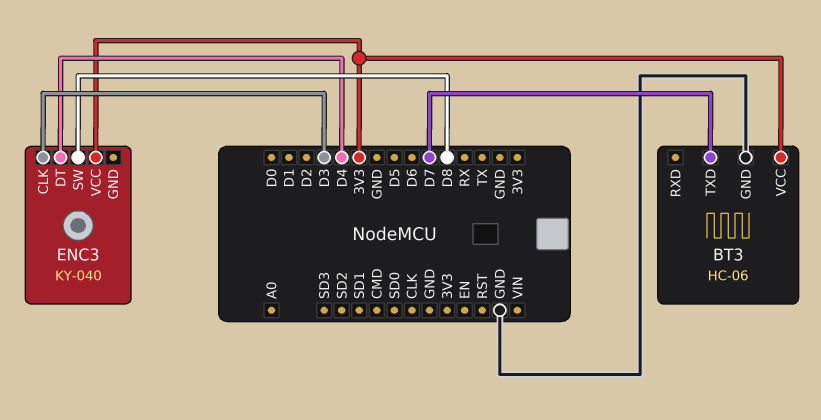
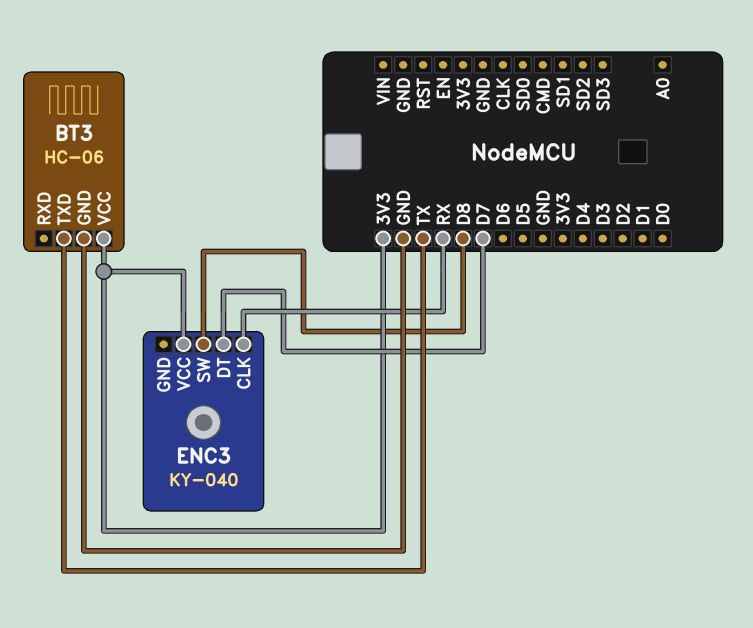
BT3 pin TXD: D7 -> TX
ENC3 pin CLK: D3 -> RX
ENC3 pin DT: D4 -> D7

